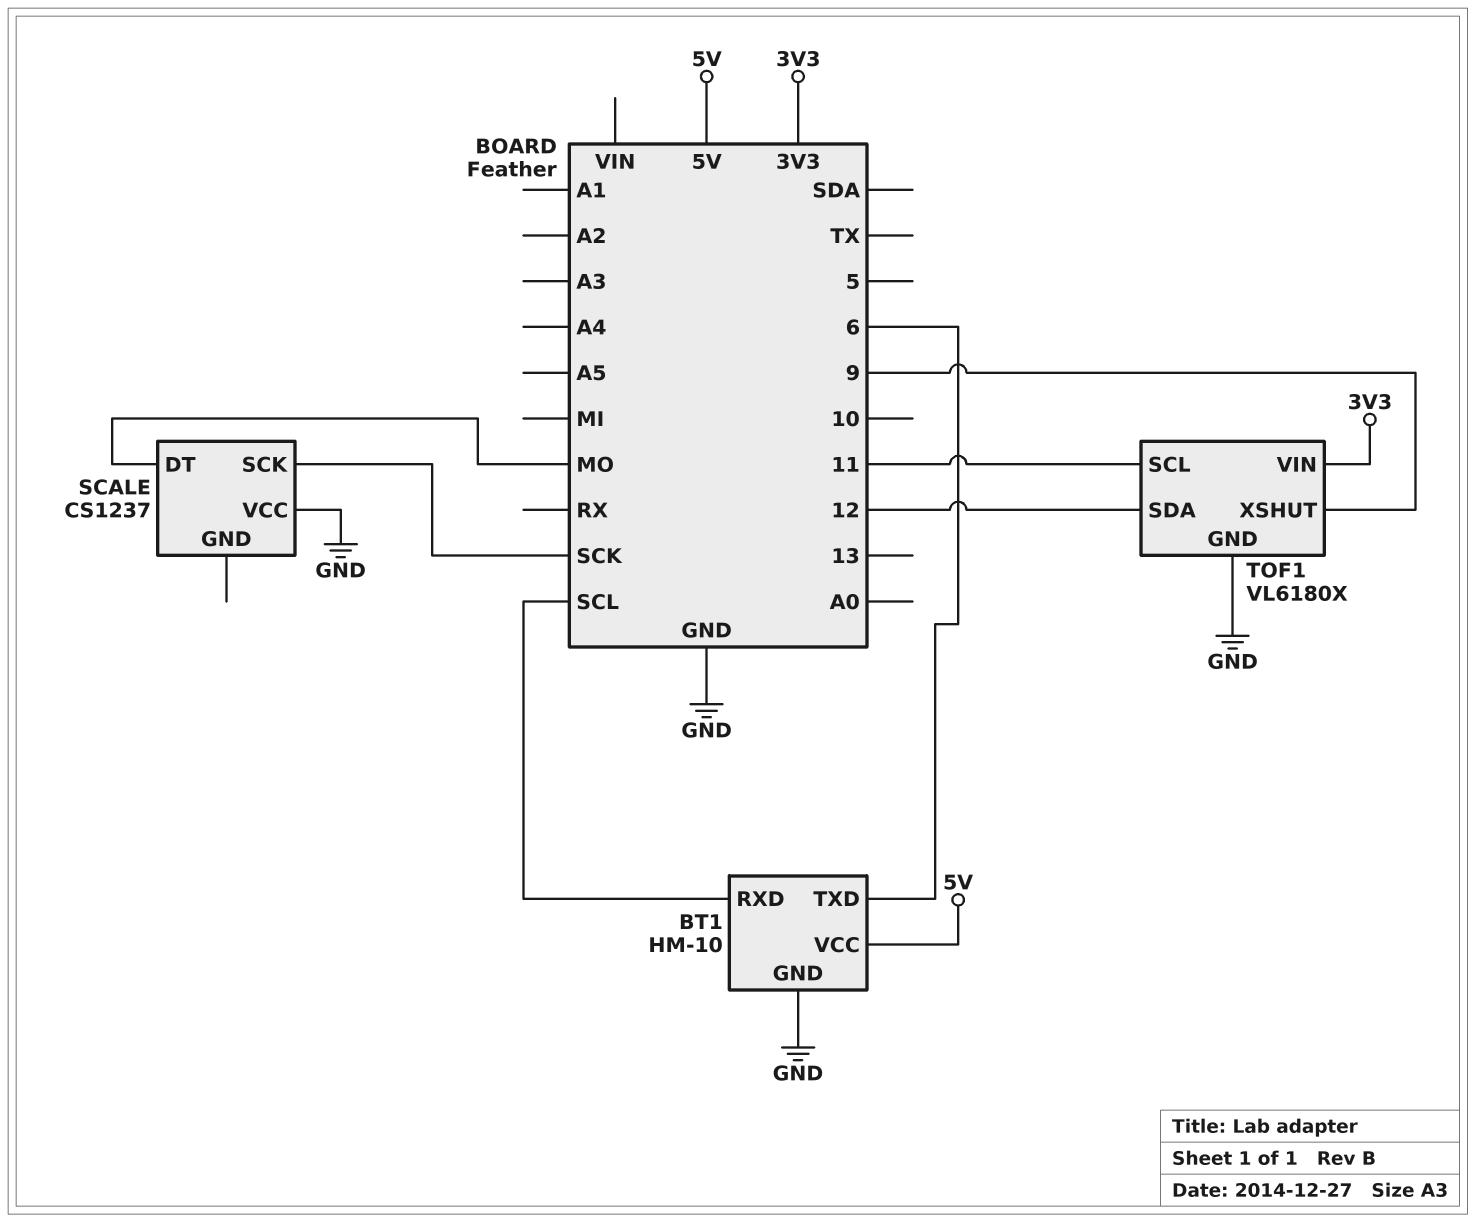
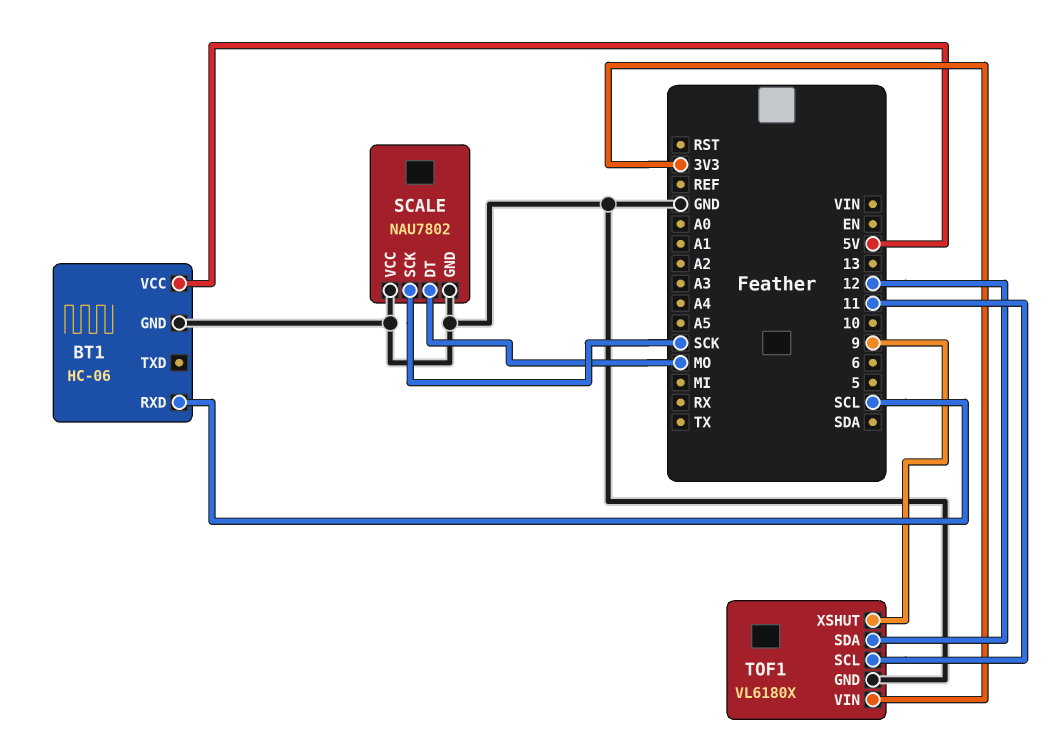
BT1: HM-10 -> HC-06
BT1 pin TXD: 6 -> none
SCALE: CS1237 -> NAU7802
SCALE pin GND: none -> GND

